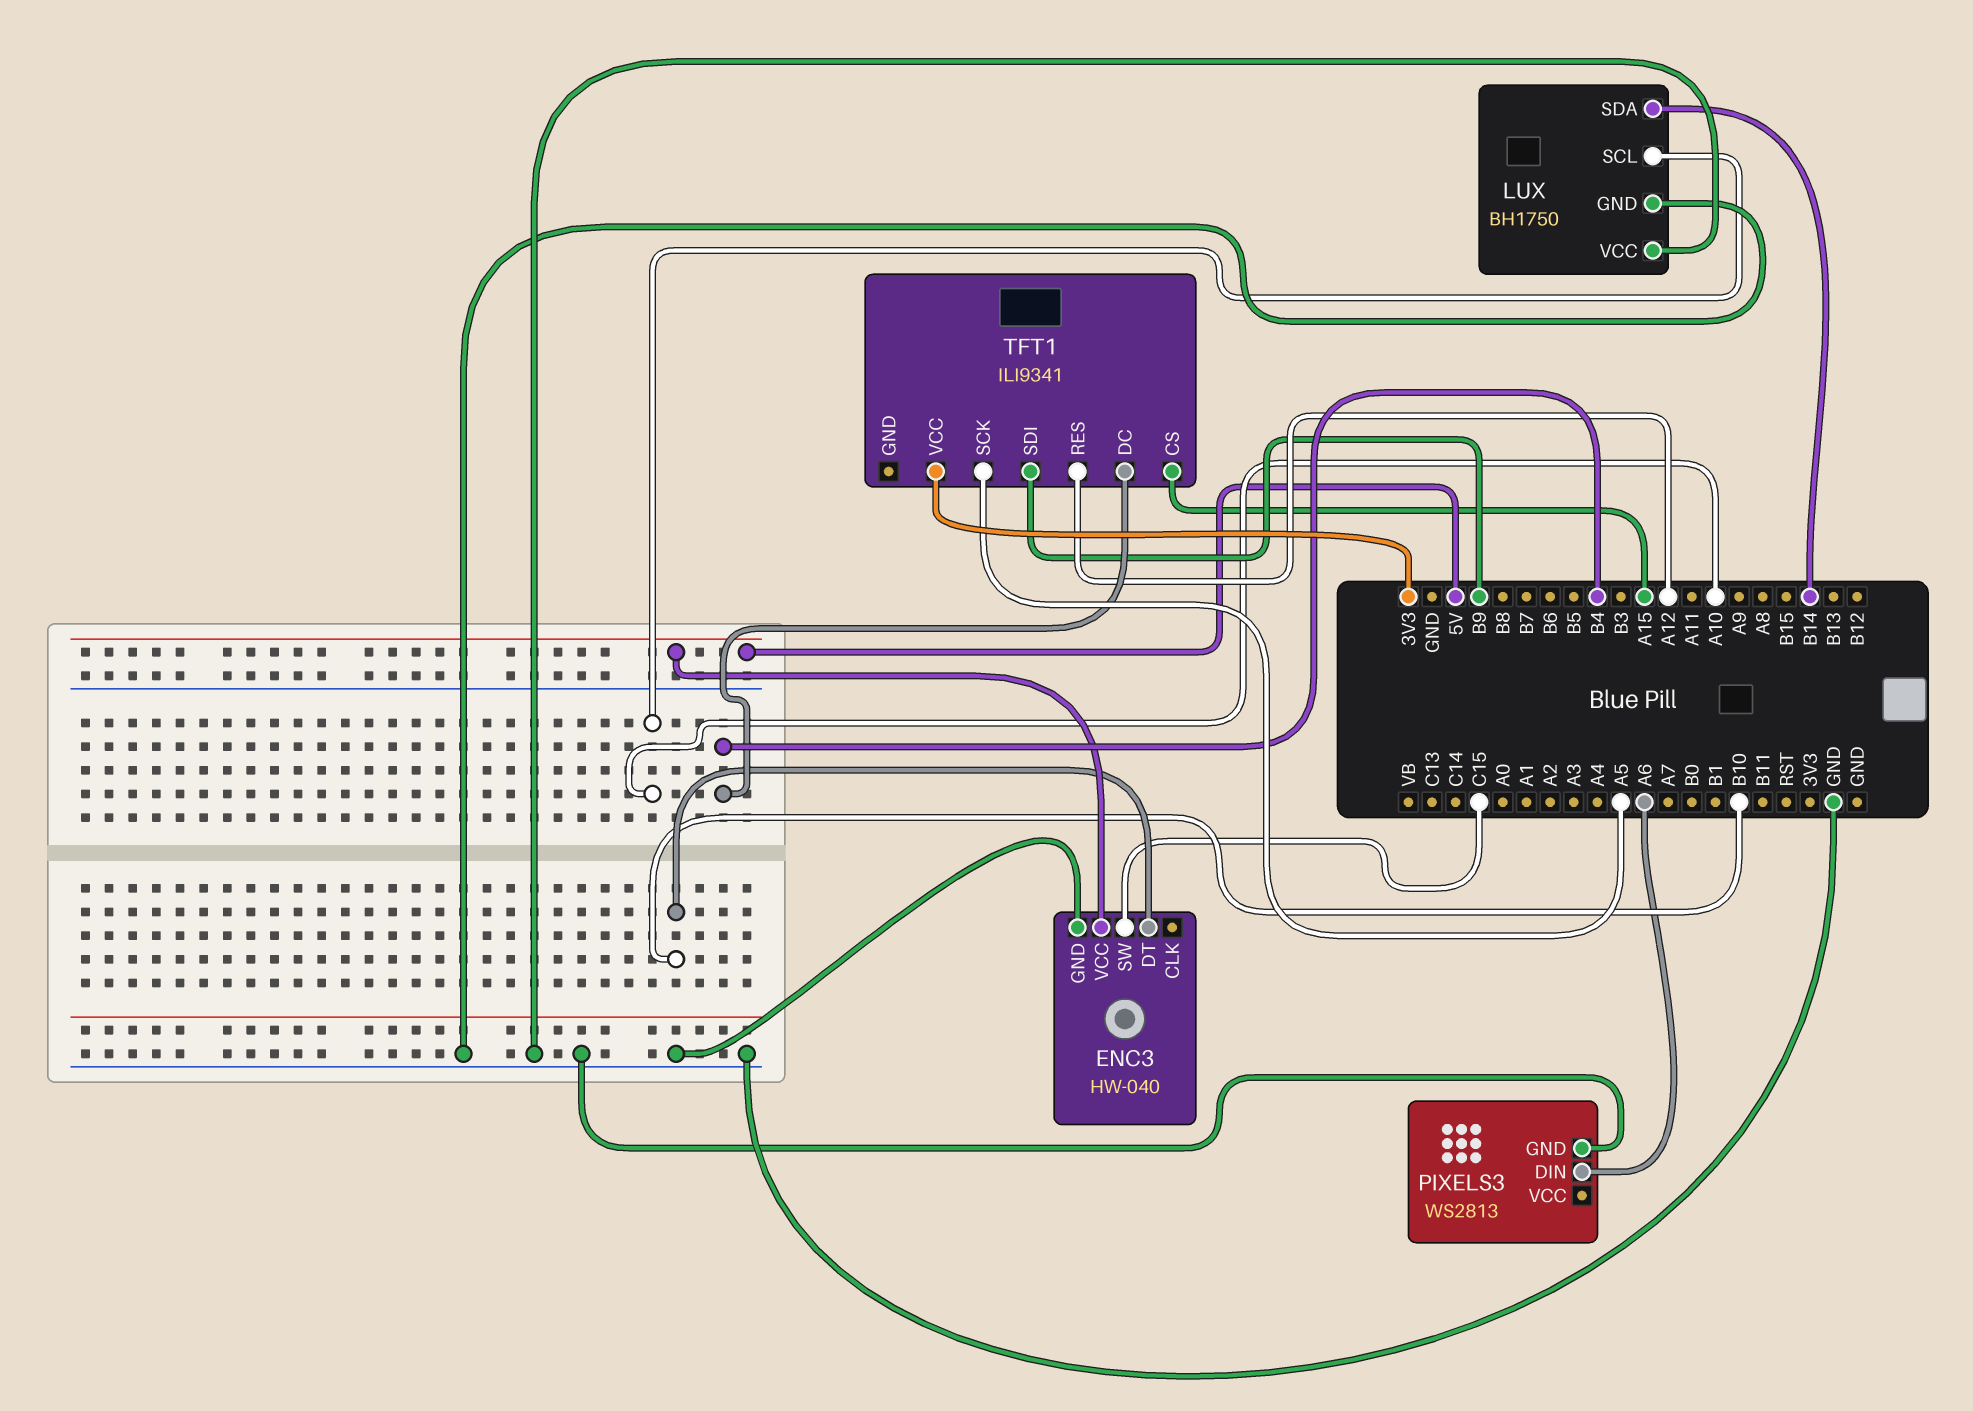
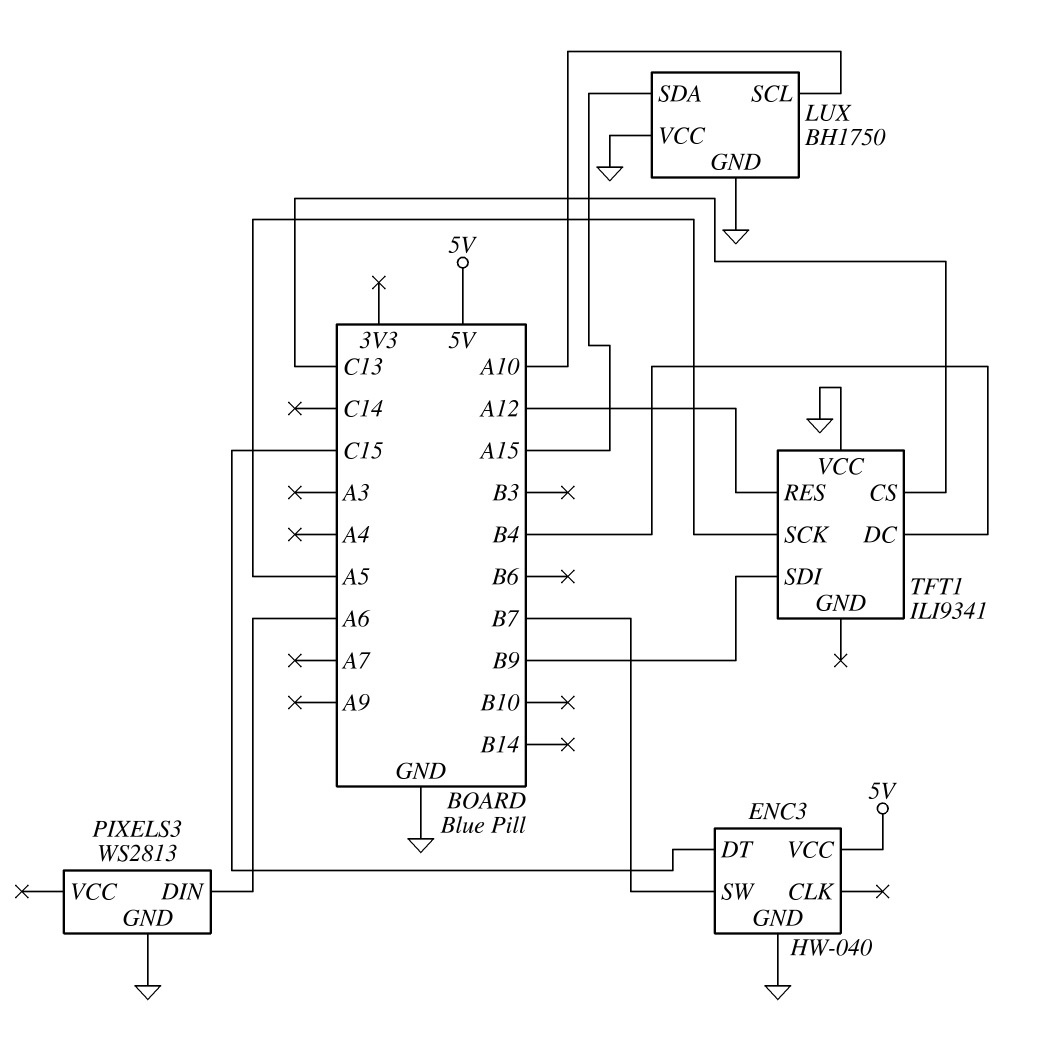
ENC3 pin DT: B10 -> C15
ENC3 pin SW: C15 -> B7
LUX pin SDA: B14 -> A15
TFT1 pin CS: A15 -> C13
TFT1 pin VCC: 3V3 -> GND

